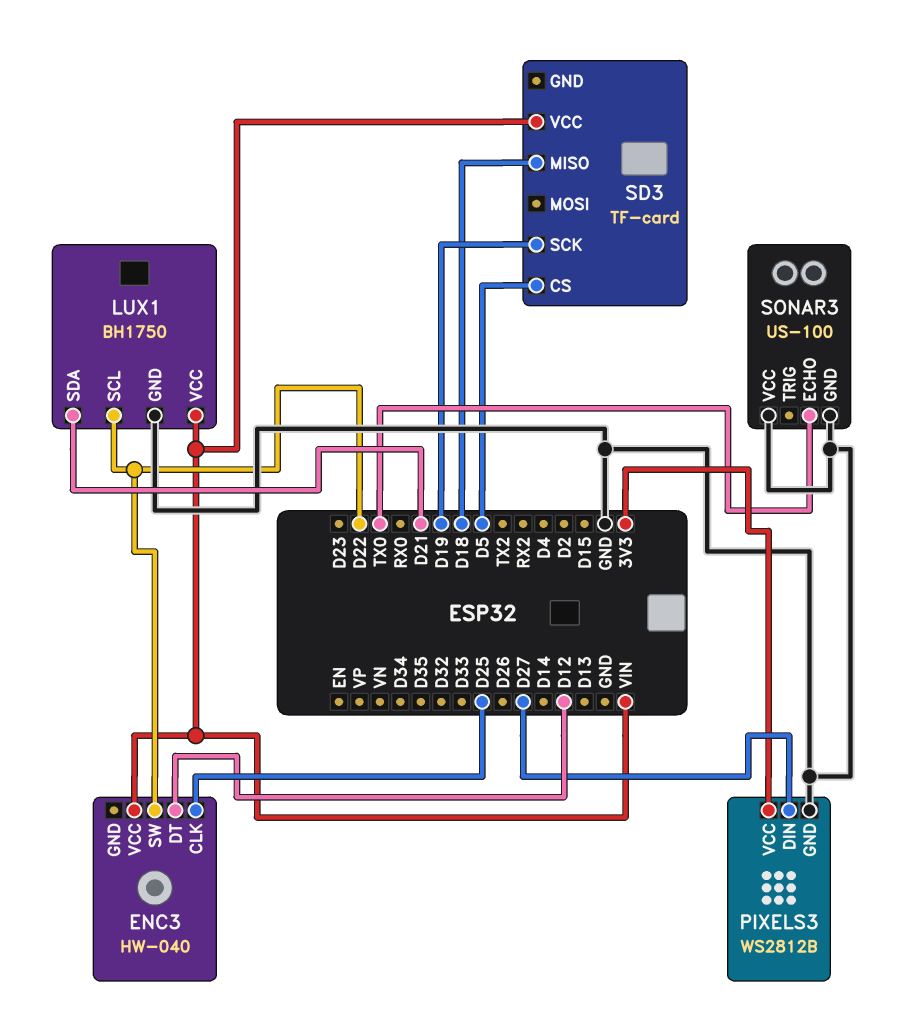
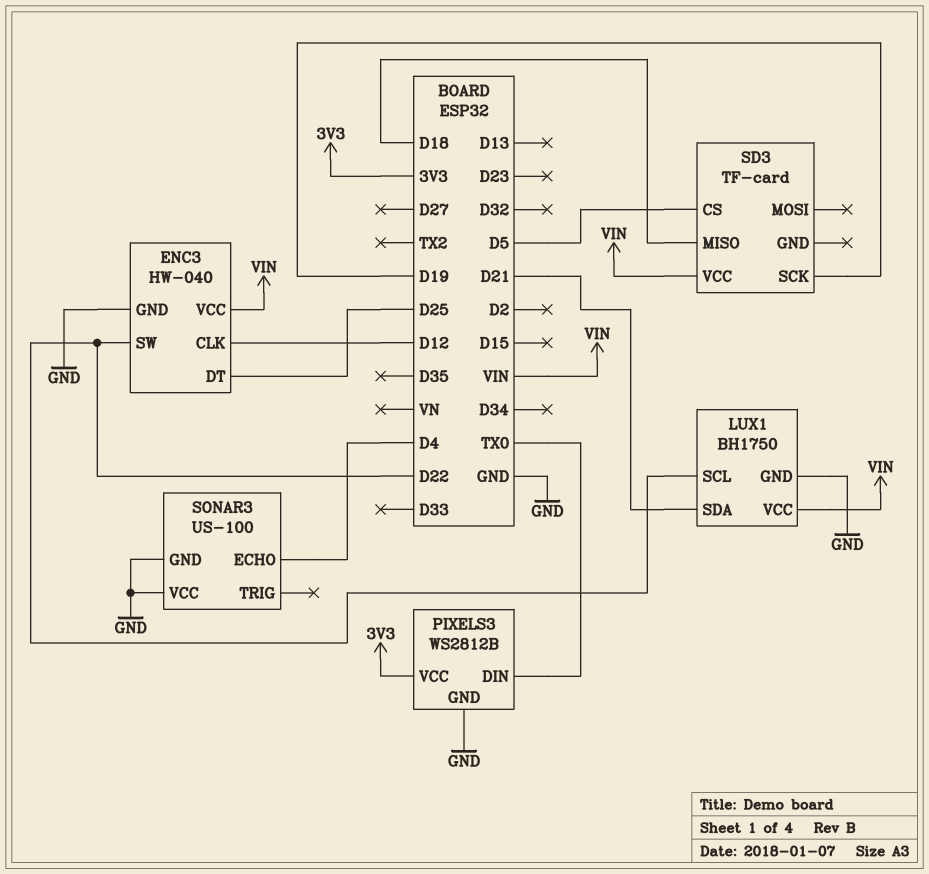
ENC3 pin CLK: D25 -> D12
ENC3 pin DT: D12 -> D25
ENC3 pin GND: none -> GND
PIXELS3 pin DIN: D27 -> TX0
SONAR3 pin ECHO: TX0 -> D4

